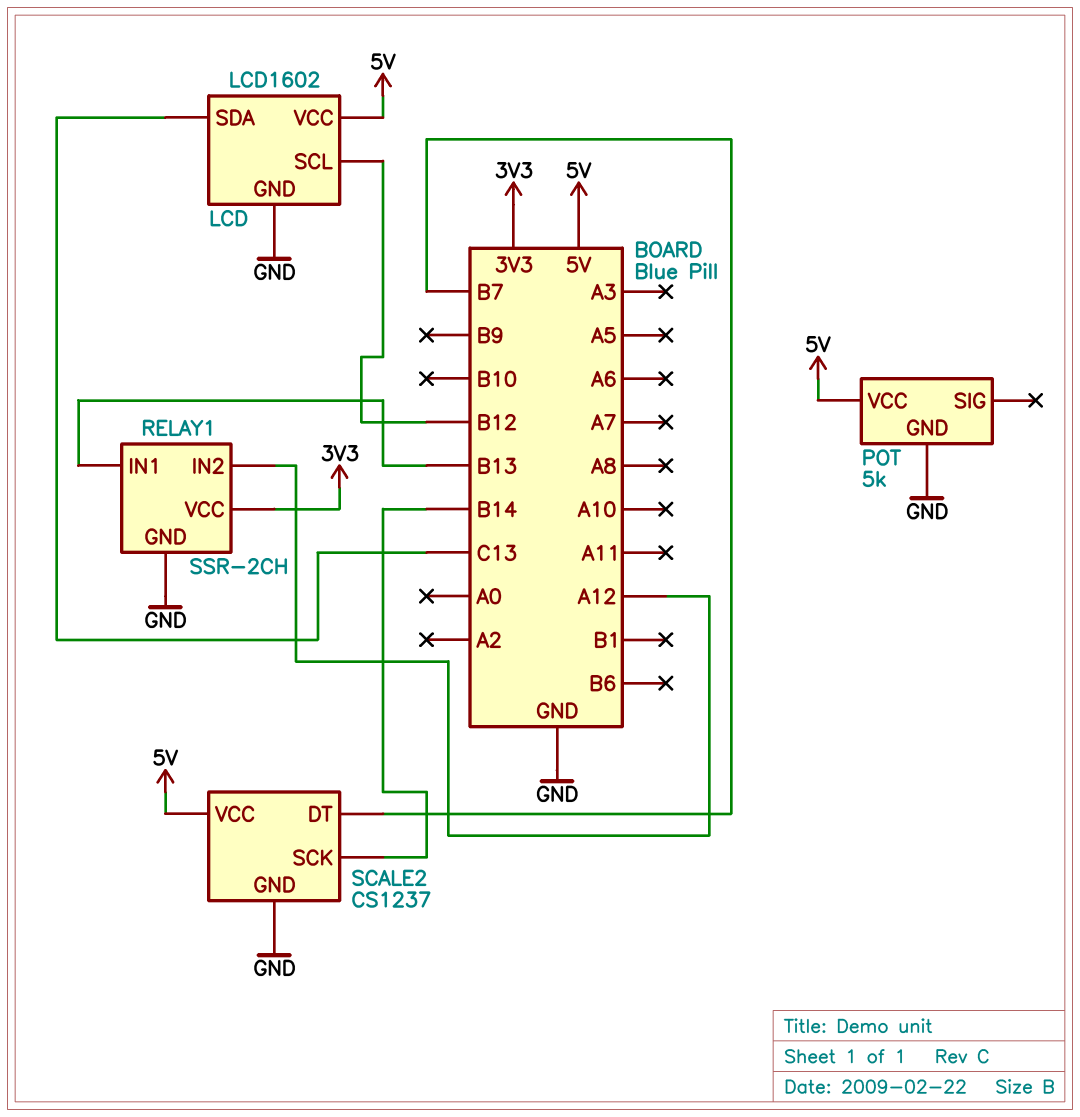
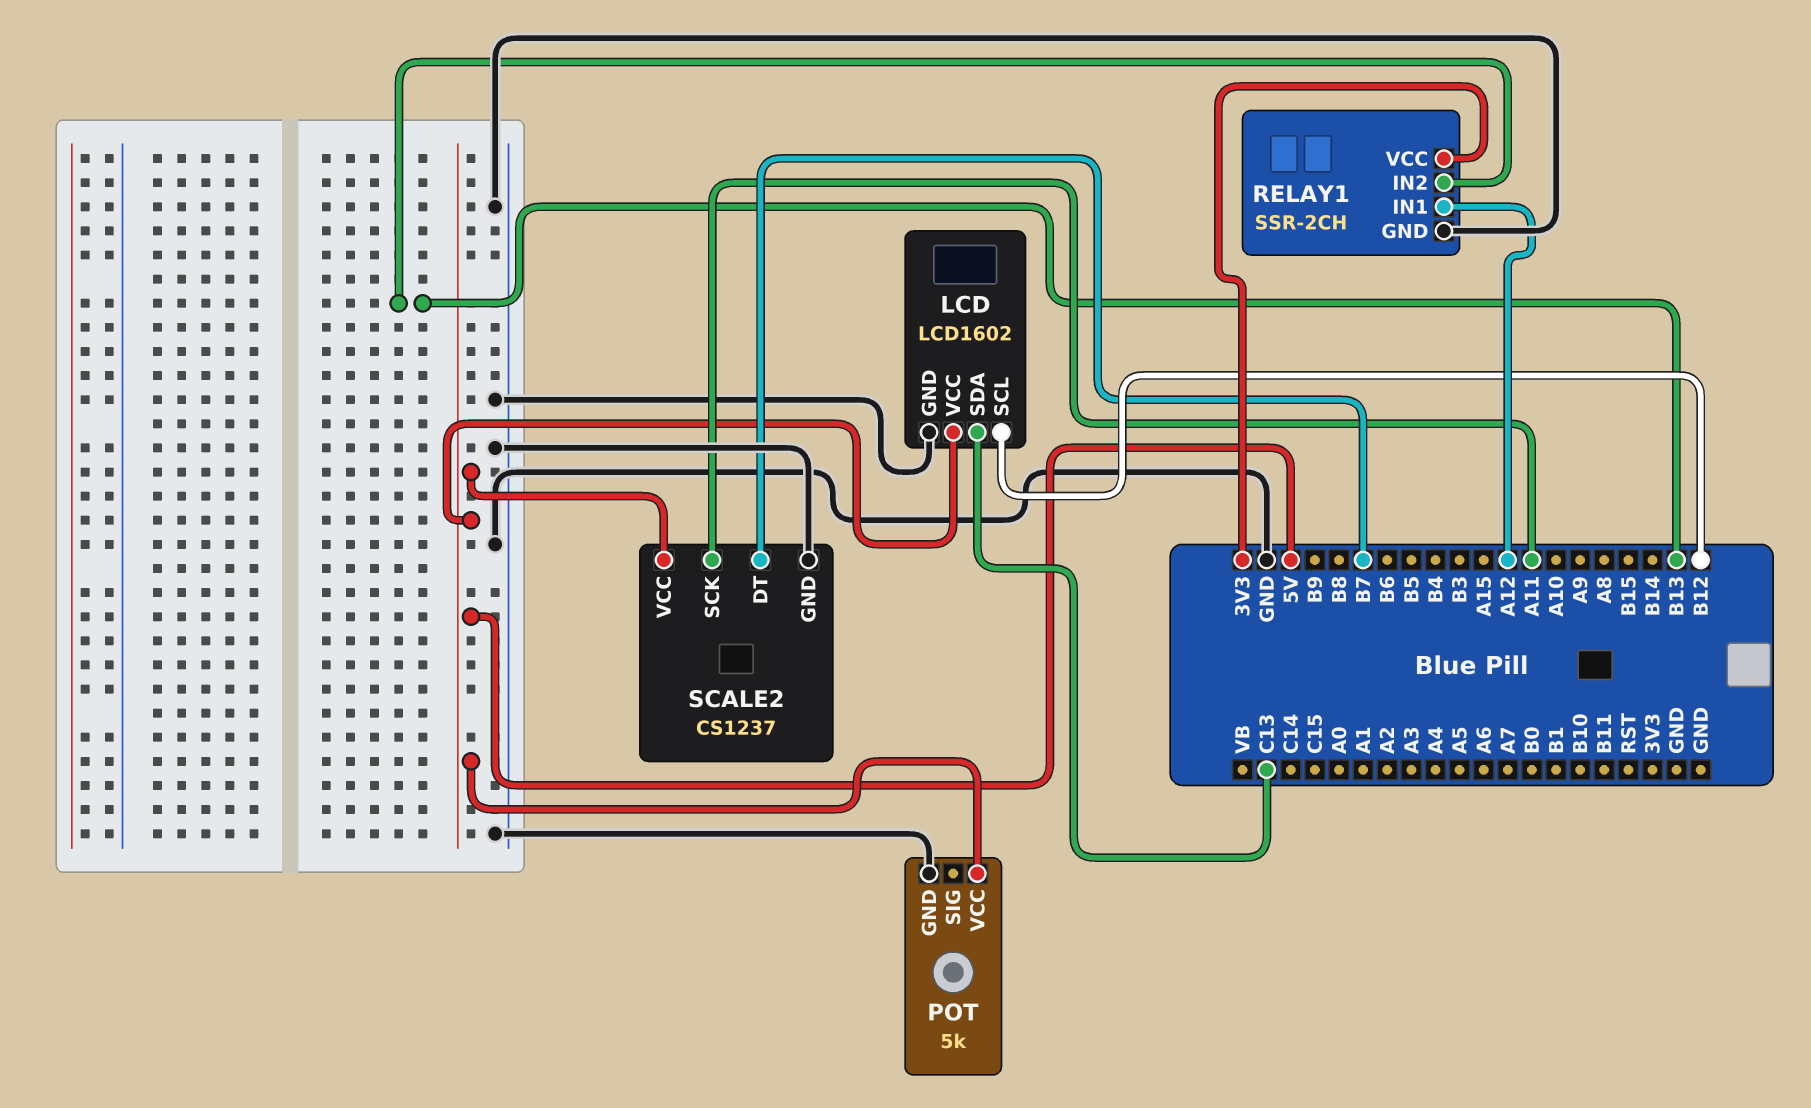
RELAY1 pin IN1: B13 -> A12
RELAY1 pin IN2: A12 -> B13
SCALE2 pin SCK: B14 -> A11

